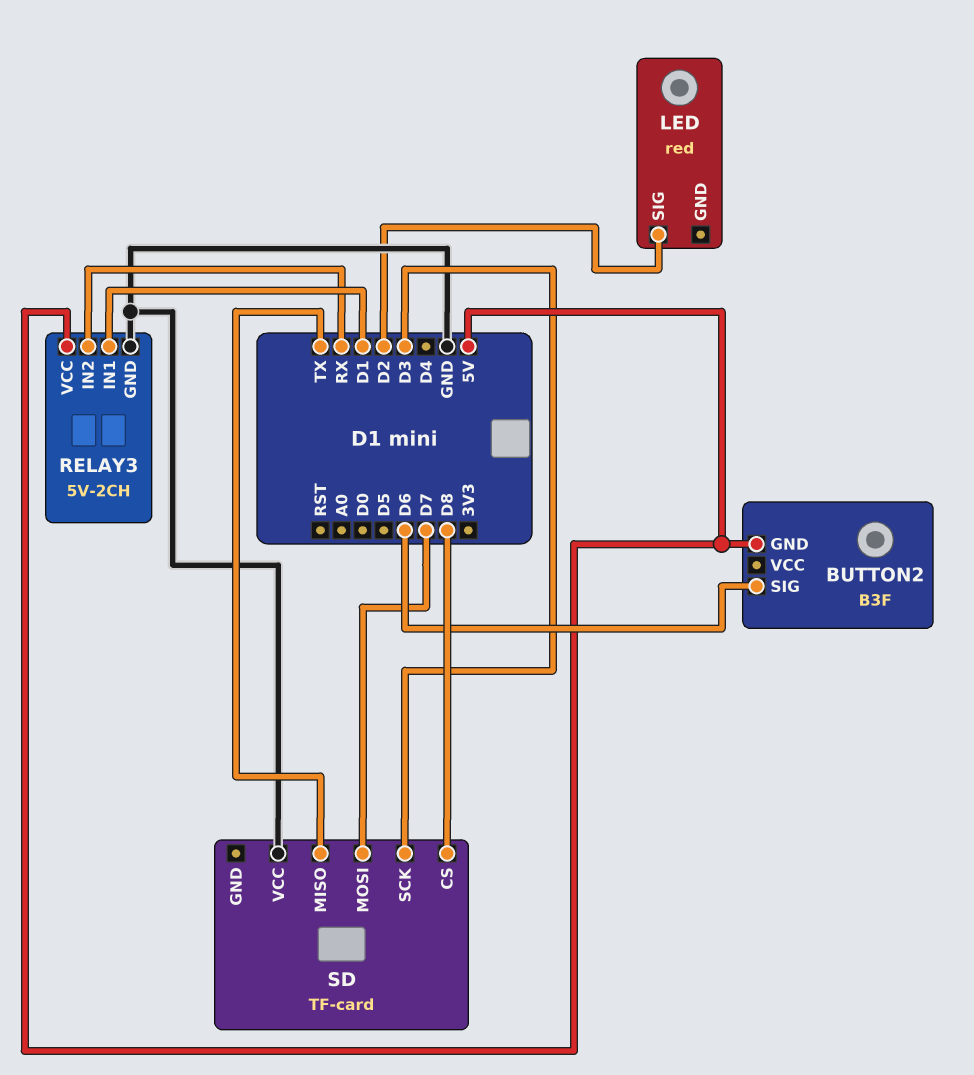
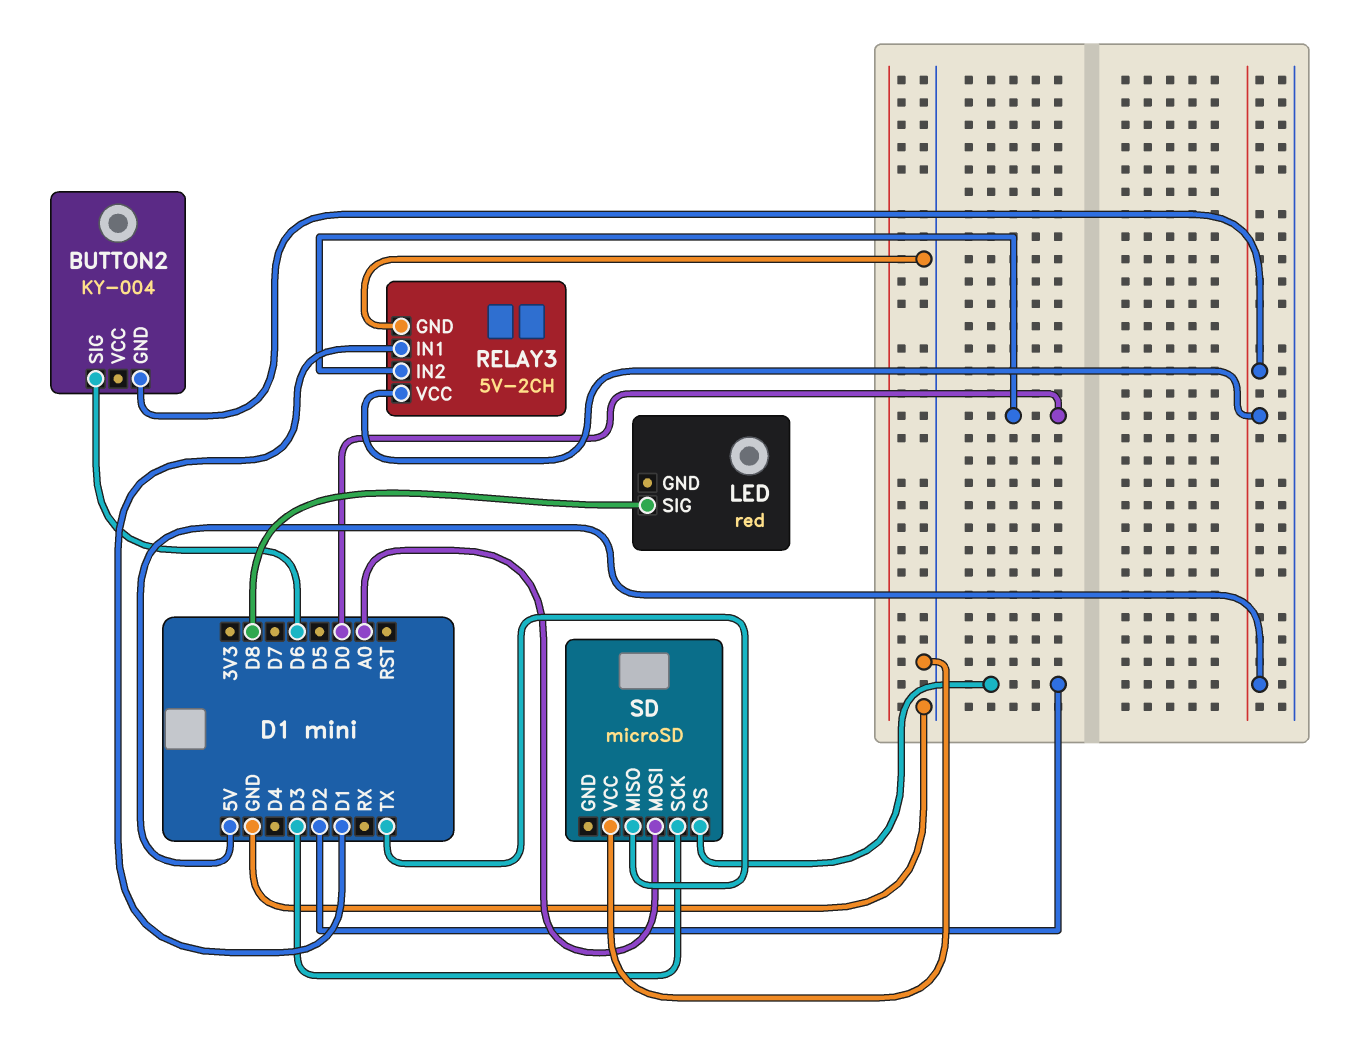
BUTTON2: B3F -> KY-004
LED pin SIG: D2 -> D8
RELAY3 pin IN2: RX -> D0
SD: TF-card -> microSD
SD pin CS: D8 -> D2
SD pin MOSI: D7 -> A0

